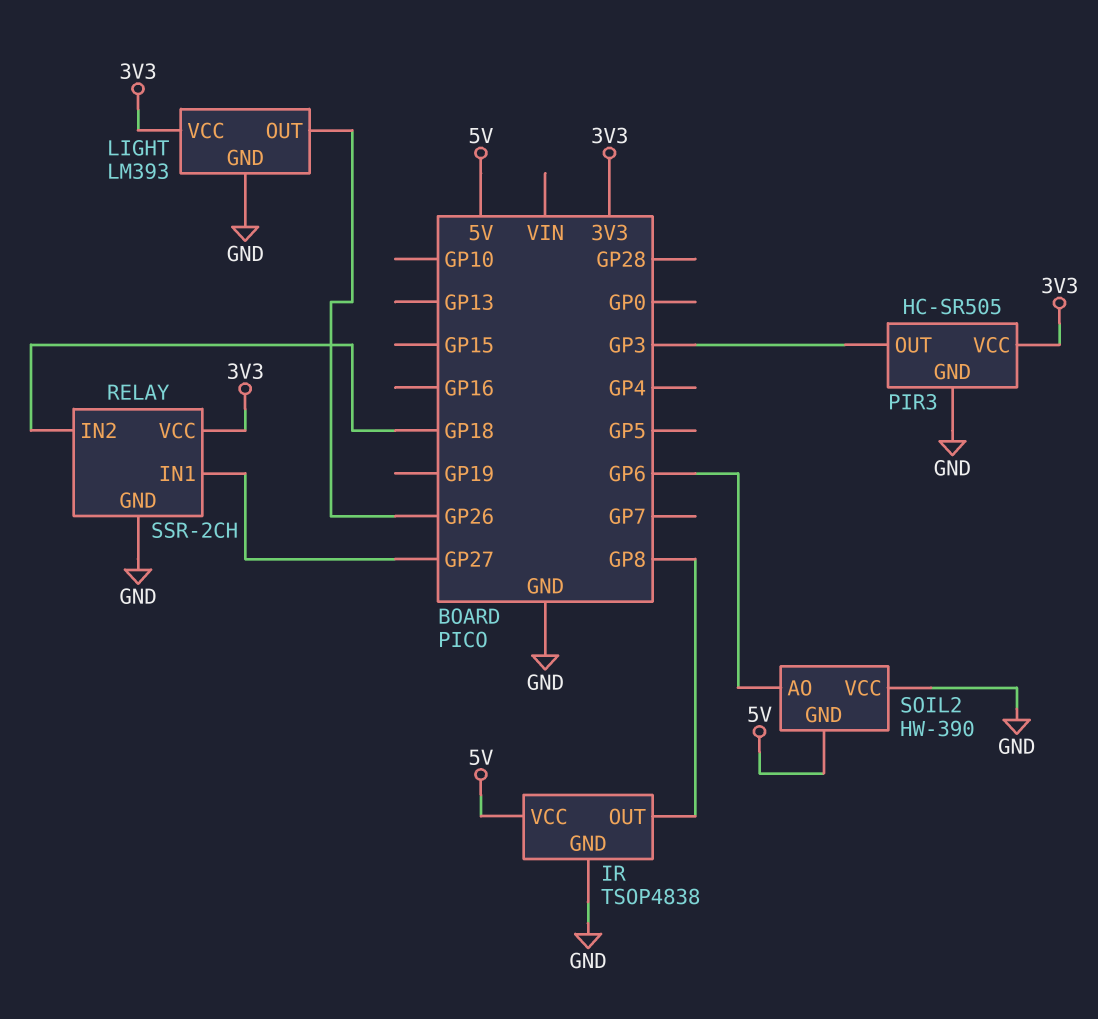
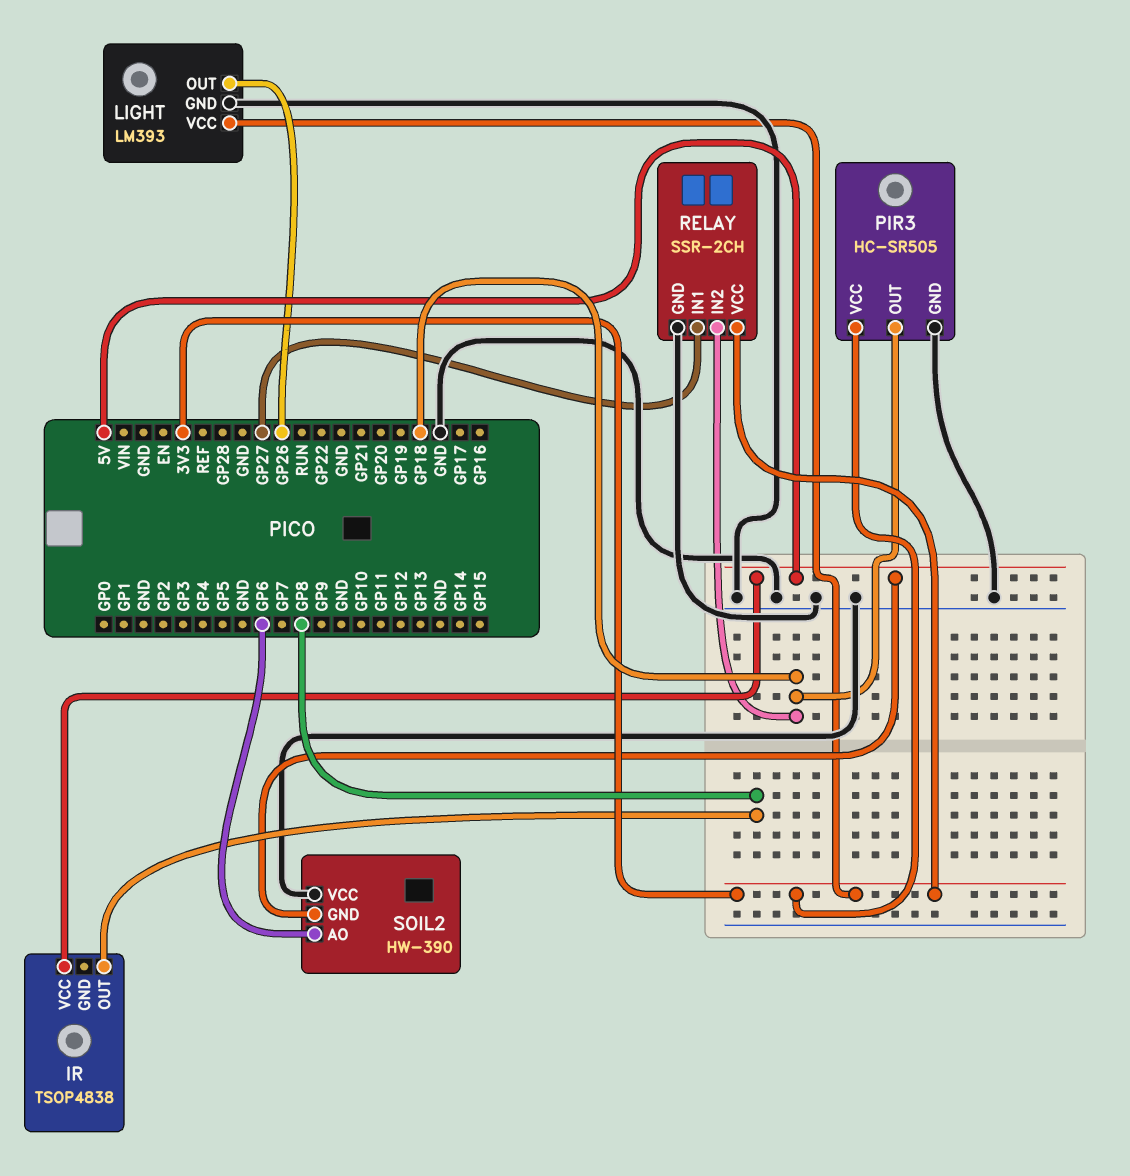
IR pin GND: GND -> none
PIR3 pin OUT: GP3 -> GP18

